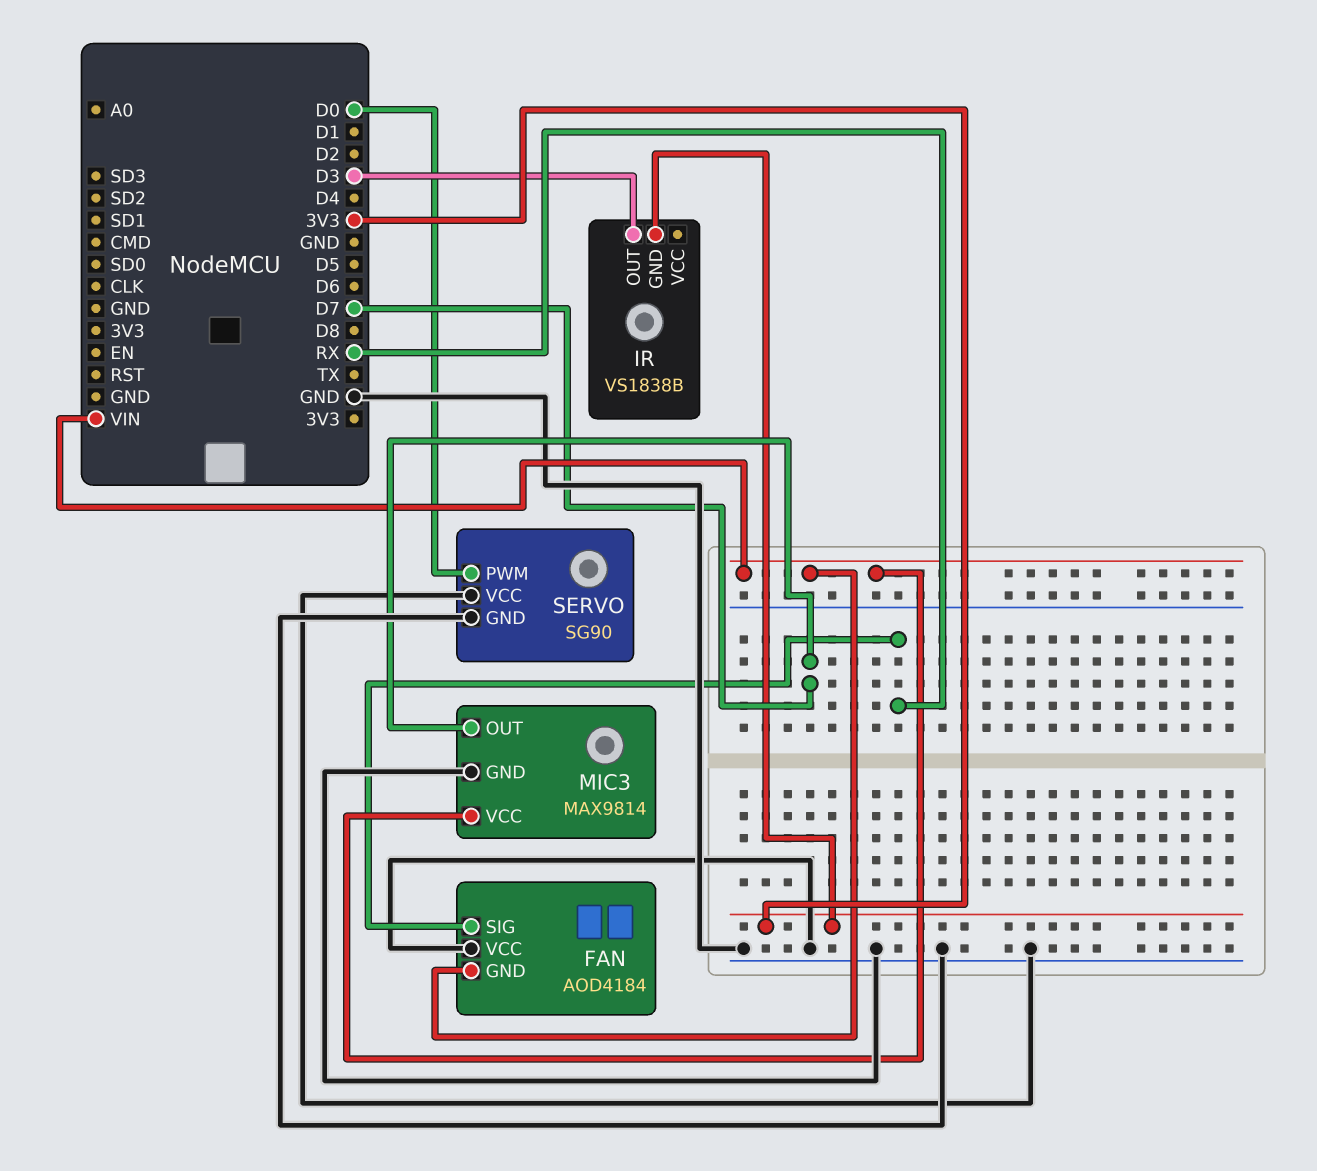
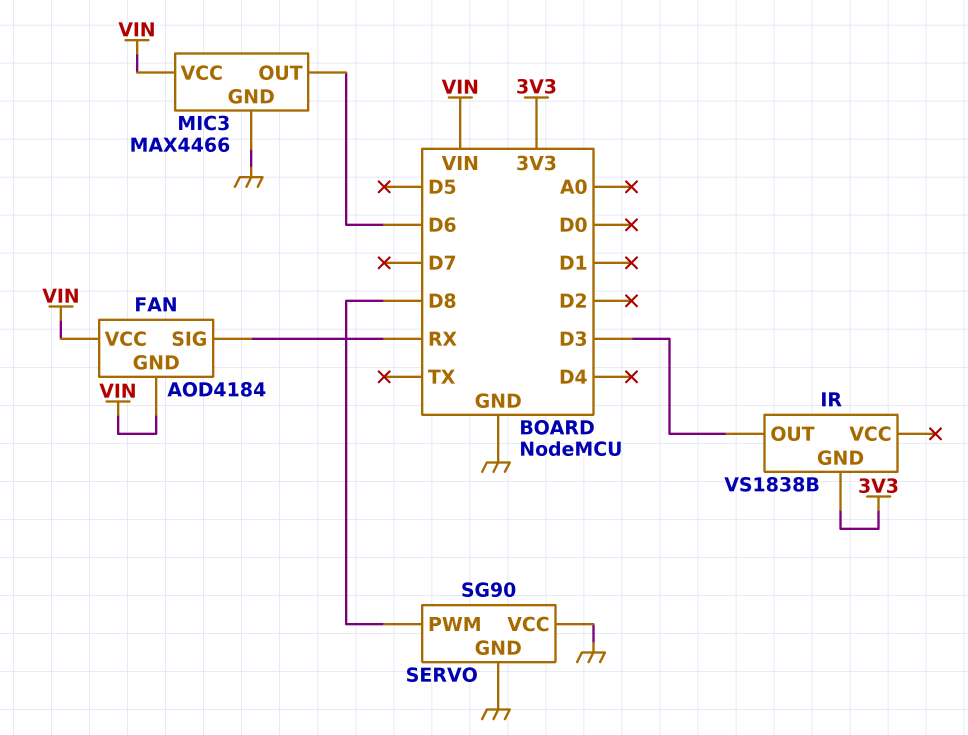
FAN pin VCC: GND -> VIN
MIC3: MAX9814 -> MAX4466
MIC3 pin OUT: D7 -> D6
SERVO pin PWM: D0 -> D8

